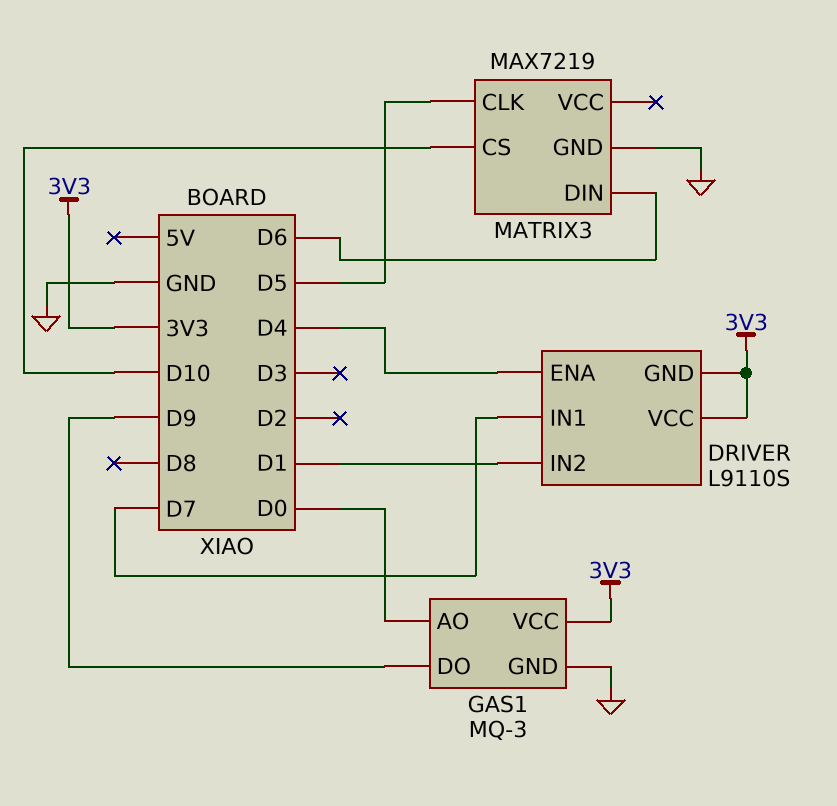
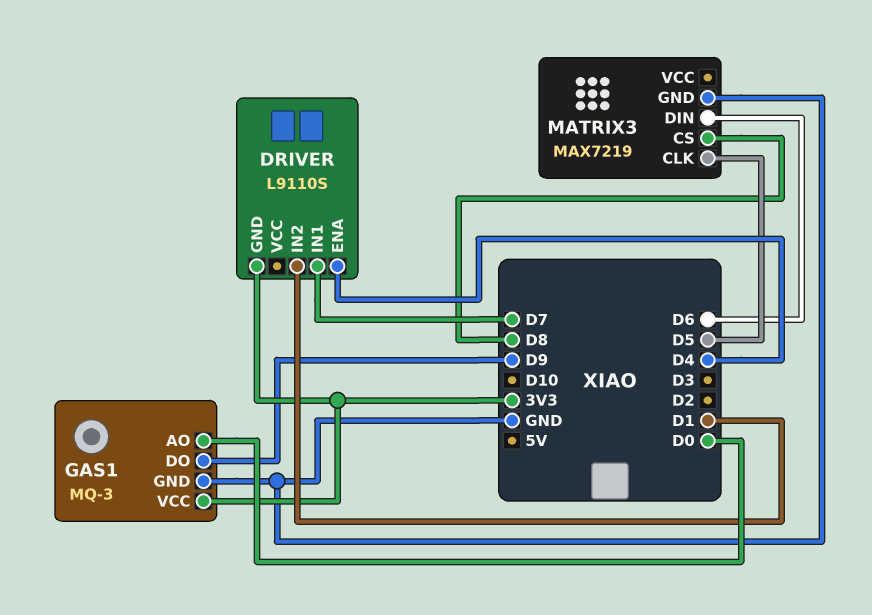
DRIVER pin VCC: 3V3 -> none
MATRIX3 pin CS: D10 -> D8

